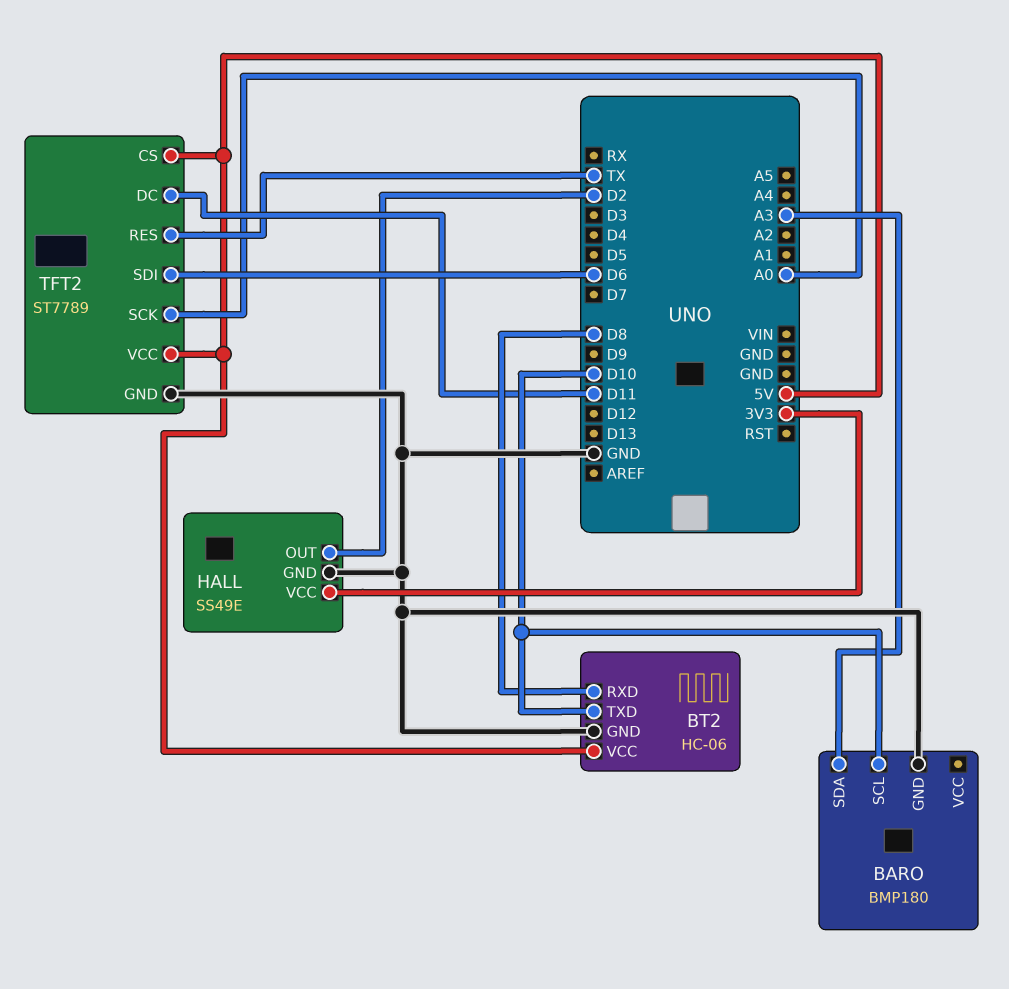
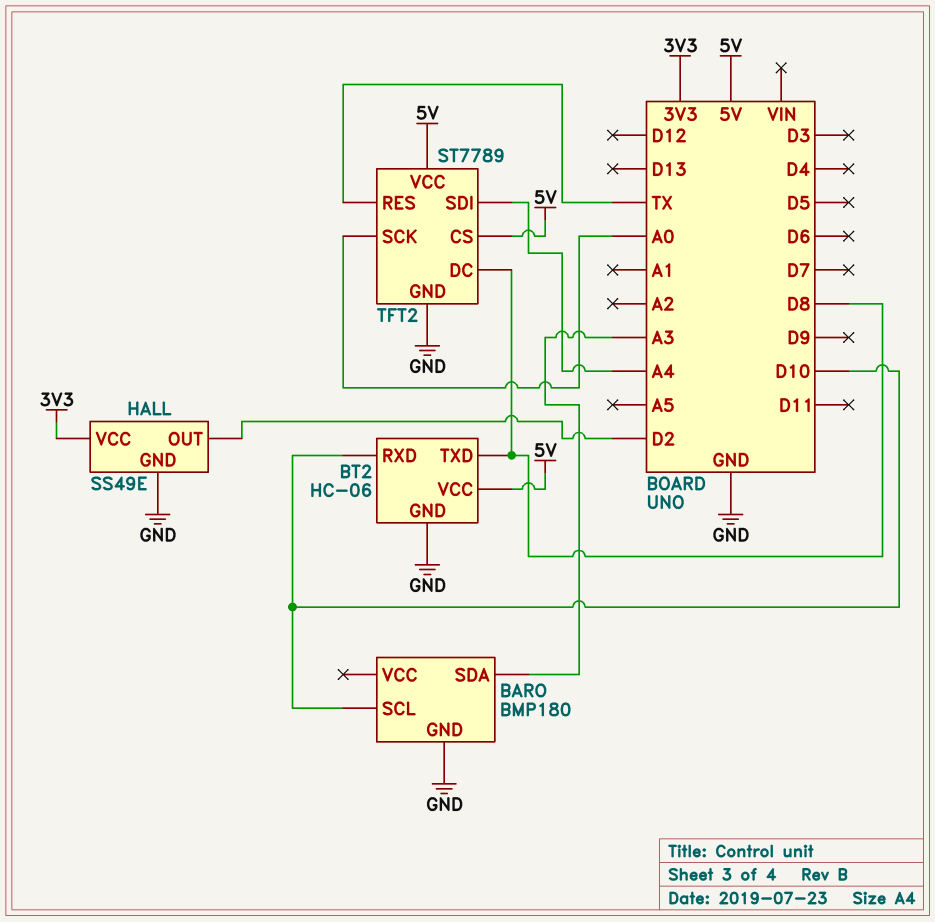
BT2 pin RXD: D8 -> D10
BT2 pin TXD: D10 -> D8
TFT2 pin DC: D11 -> D8
TFT2 pin SDI: D6 -> A4

